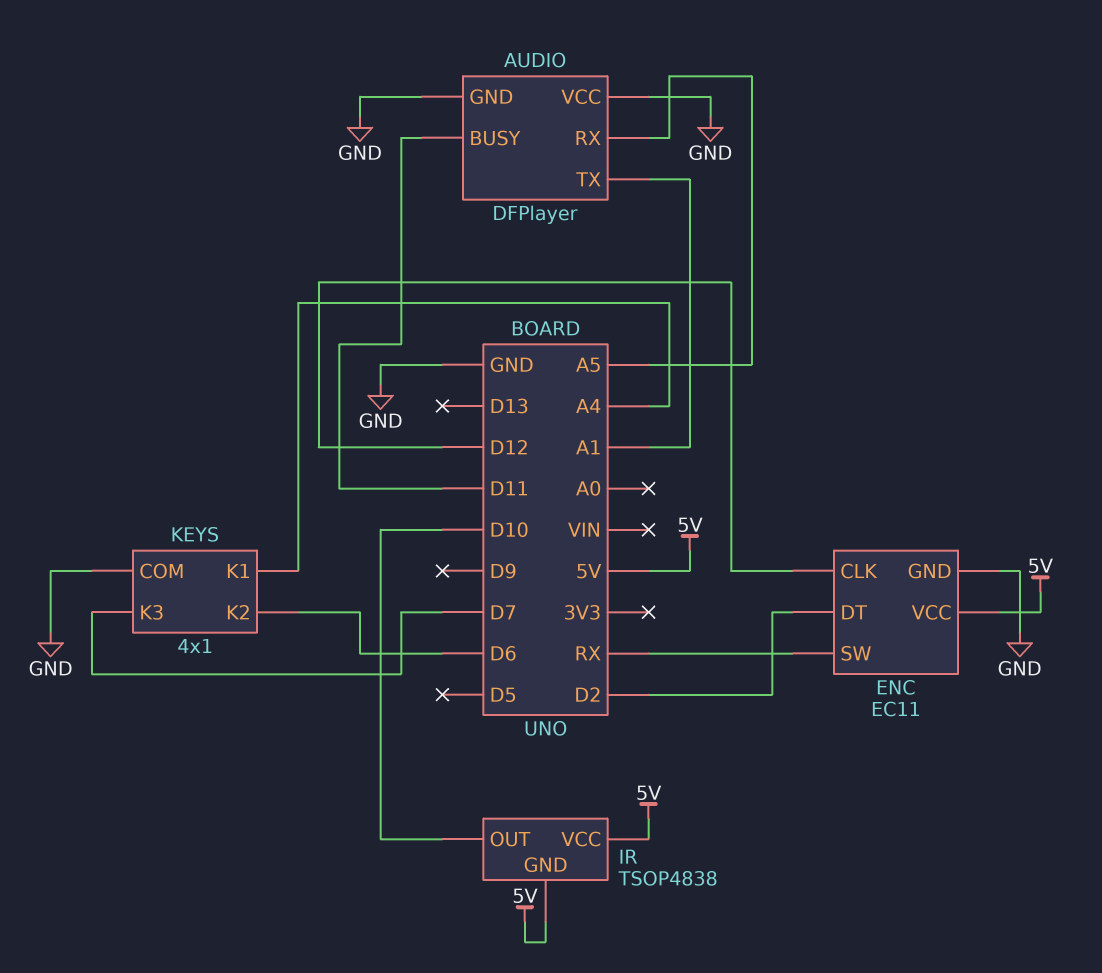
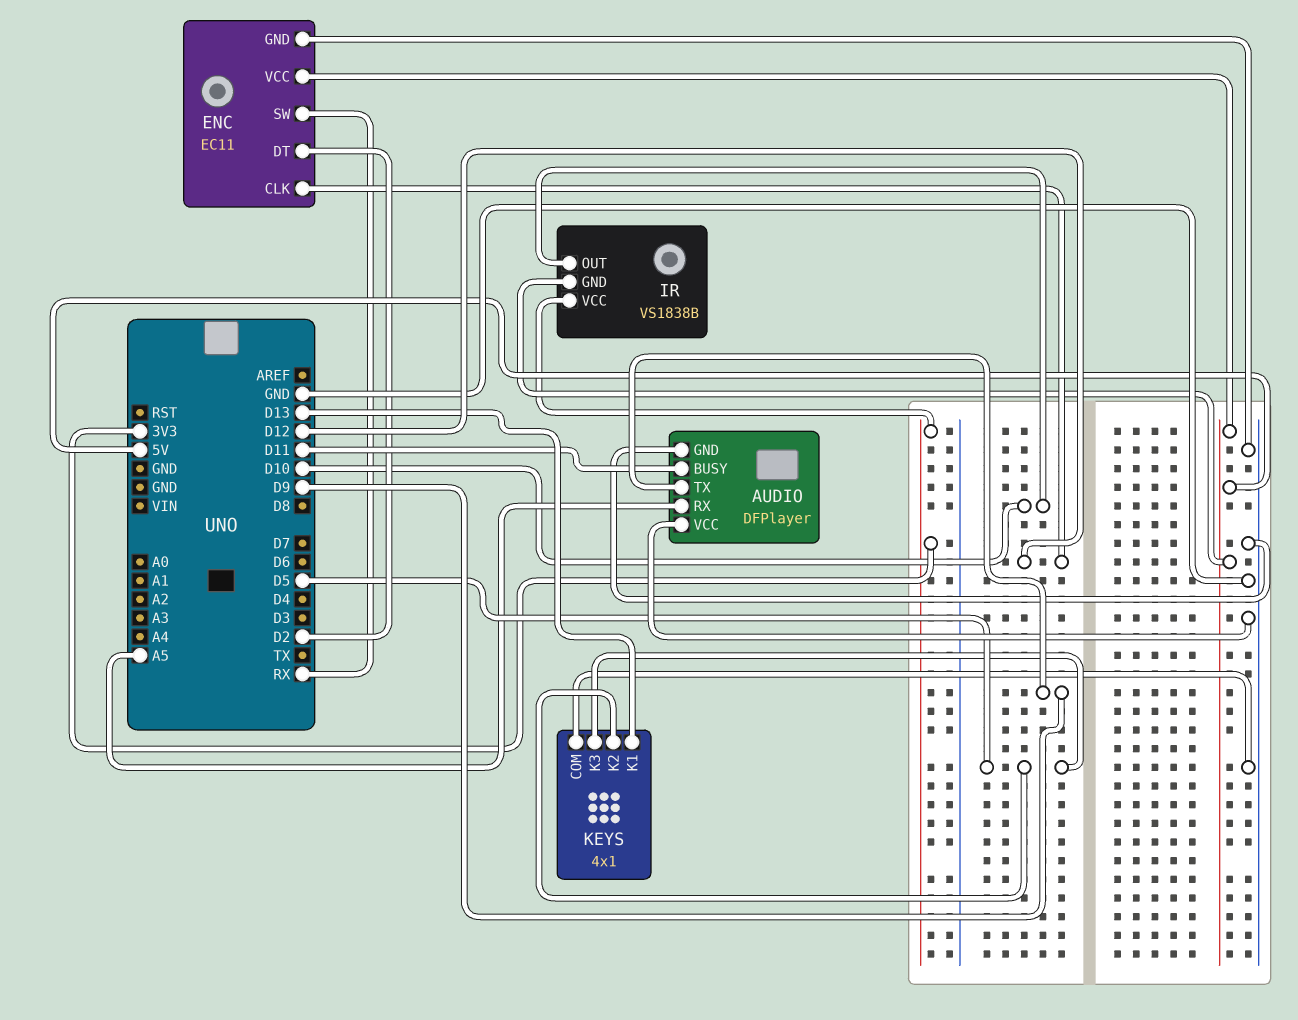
AUDIO pin TX: A1 -> D9
IR: TSOP4838 -> VS1838B
IR pin VCC: 5V -> 3V3
KEYS pin K1: A4 -> D13
KEYS pin K2: D6 -> D5
KEYS pin K3: D7 -> D5

